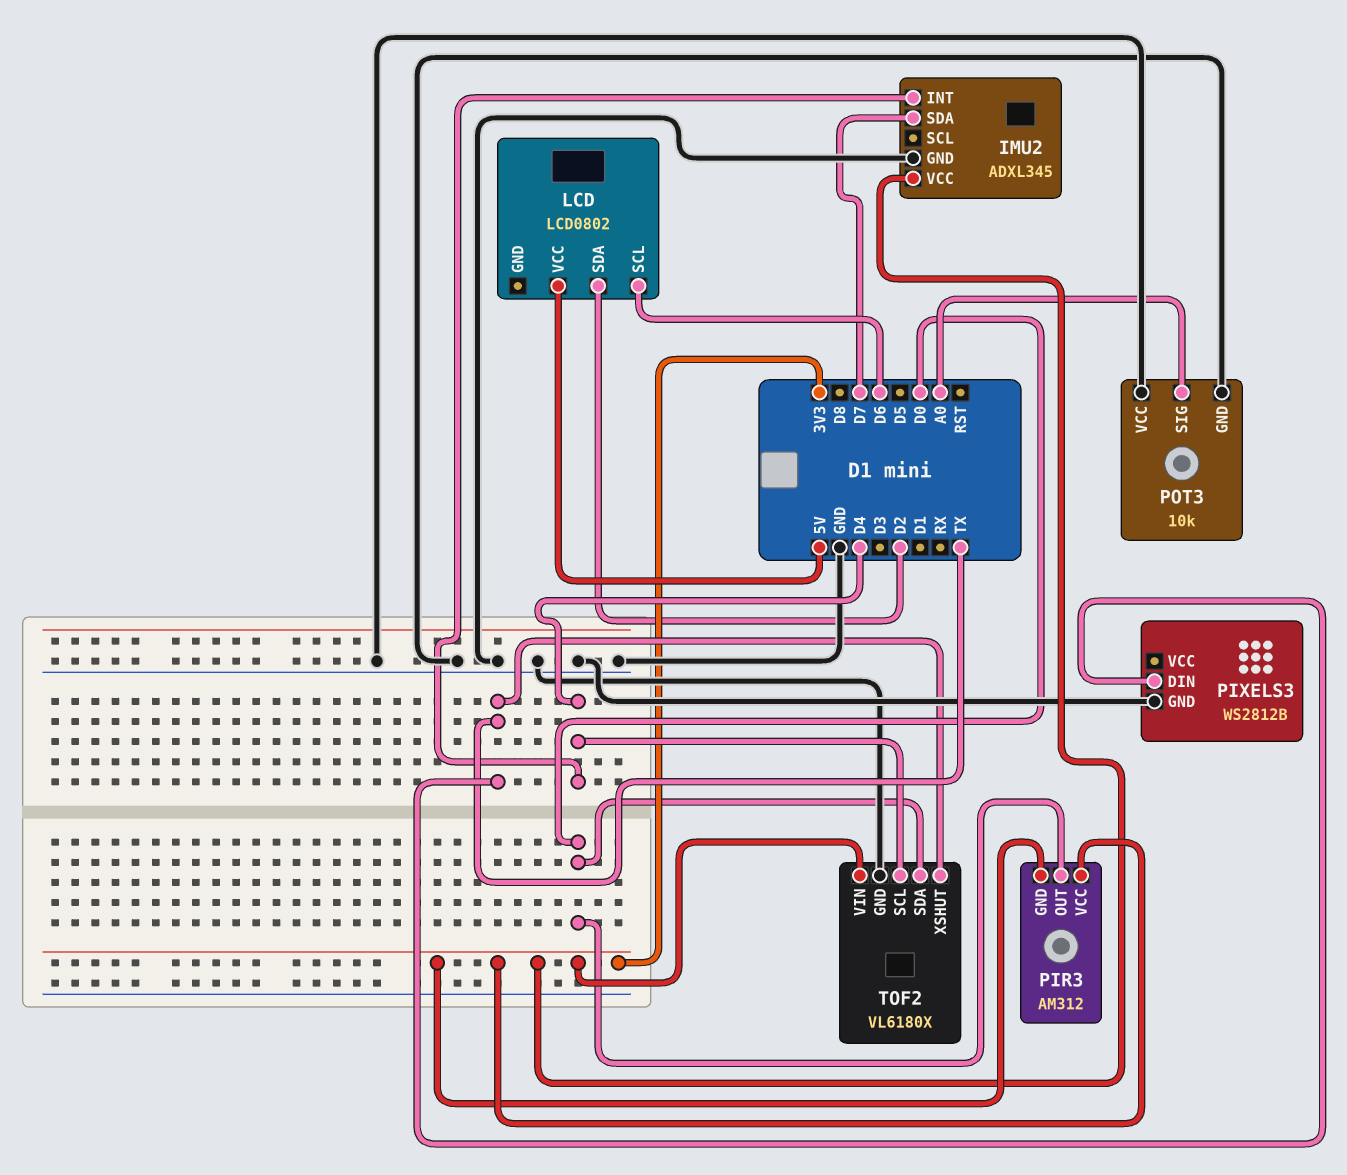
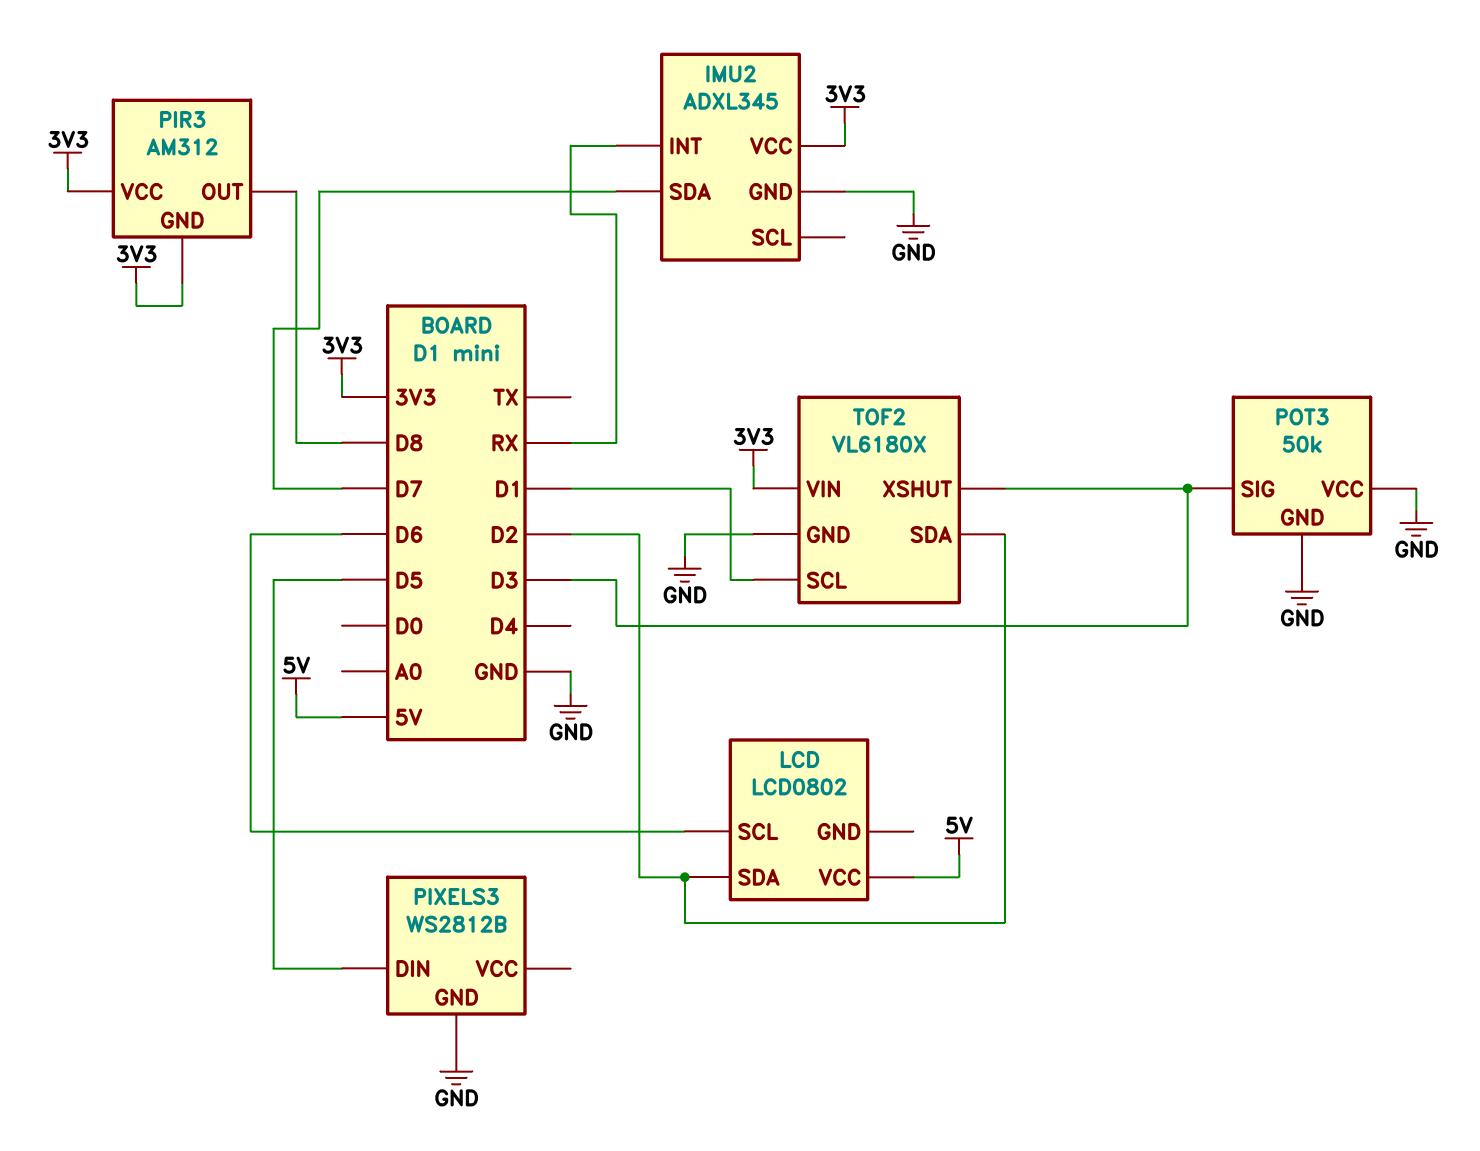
IMU2 pin INT: D4 -> RX
PIR3 pin OUT: D0 -> D8
PIXELS3 pin DIN: TX -> D5
POT3: 10k -> 50k
POT3 pin SIG: A0 -> D3
TOF2 pin SCL: D4 -> D1
TOF2 pin SDA: D0 -> D2
TOF2 pin XSHUT: TX -> D3

